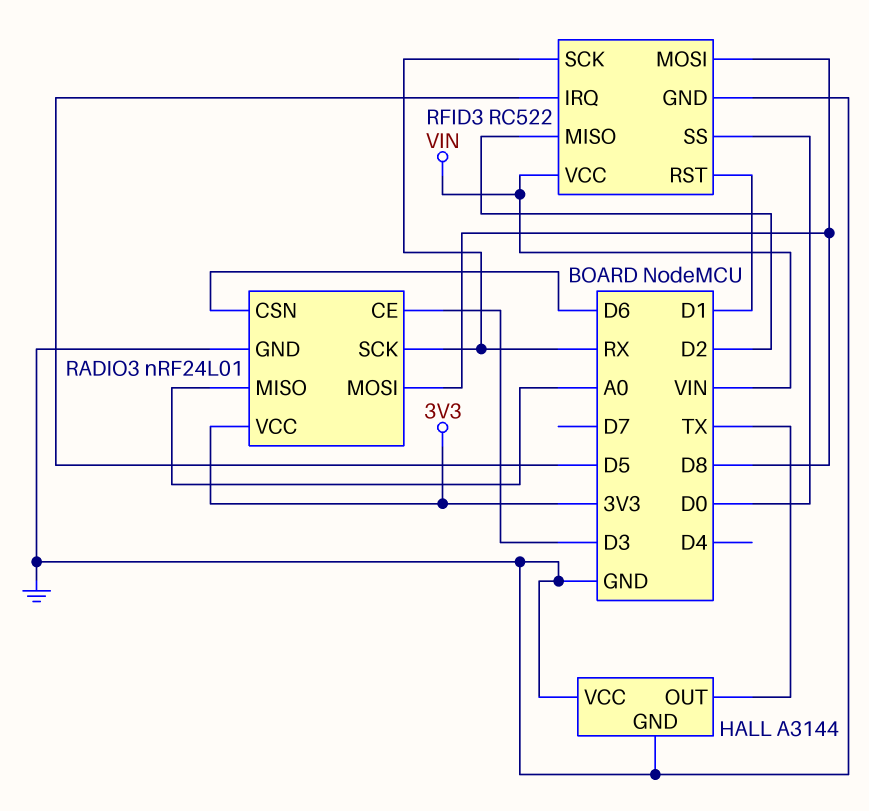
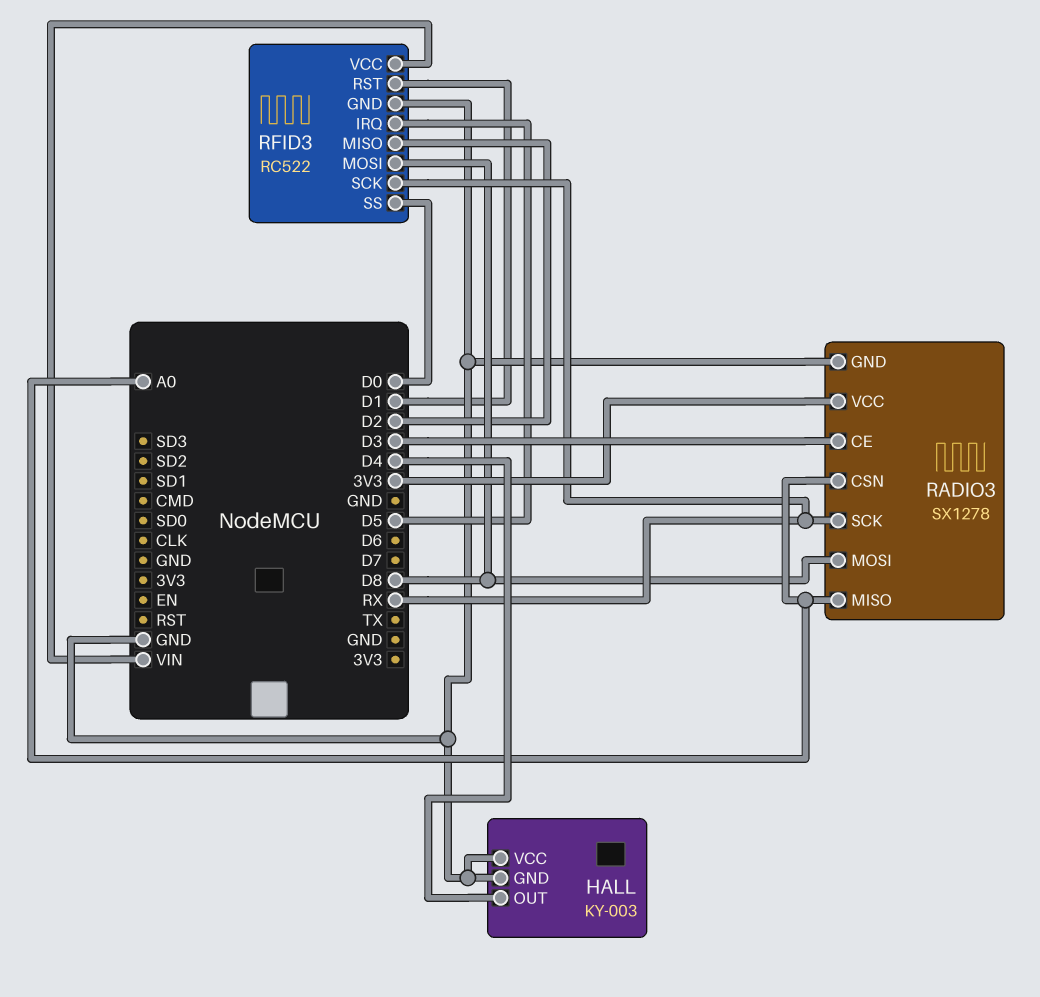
HALL: A3144 -> KY-003
HALL pin OUT: TX -> D4
RADIO3: nRF24L01 -> SX1278
RADIO3 pin CSN: D6 -> A0

